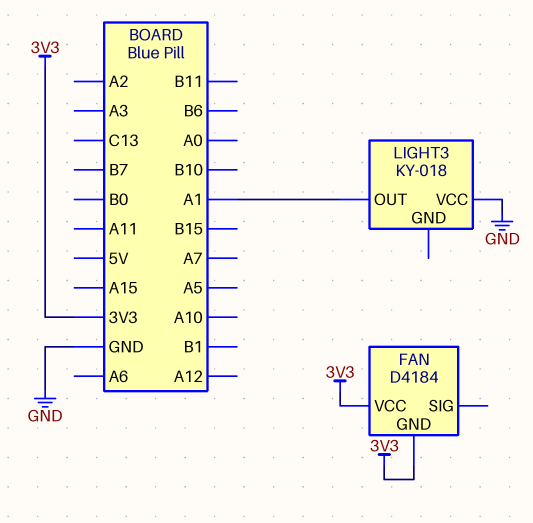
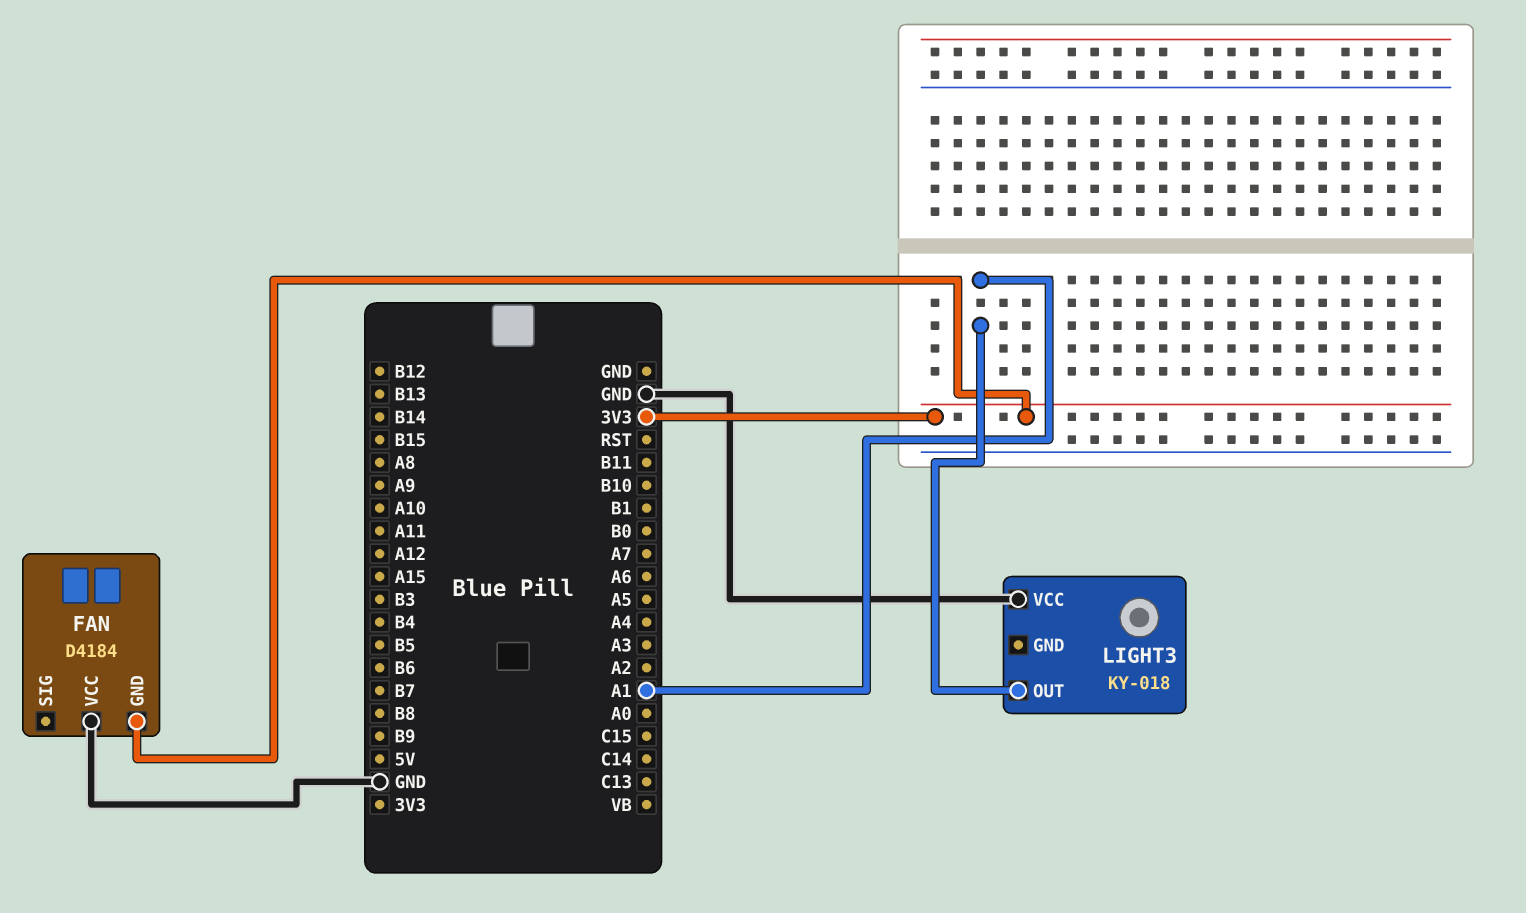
FAN pin VCC: 3V3 -> GND

